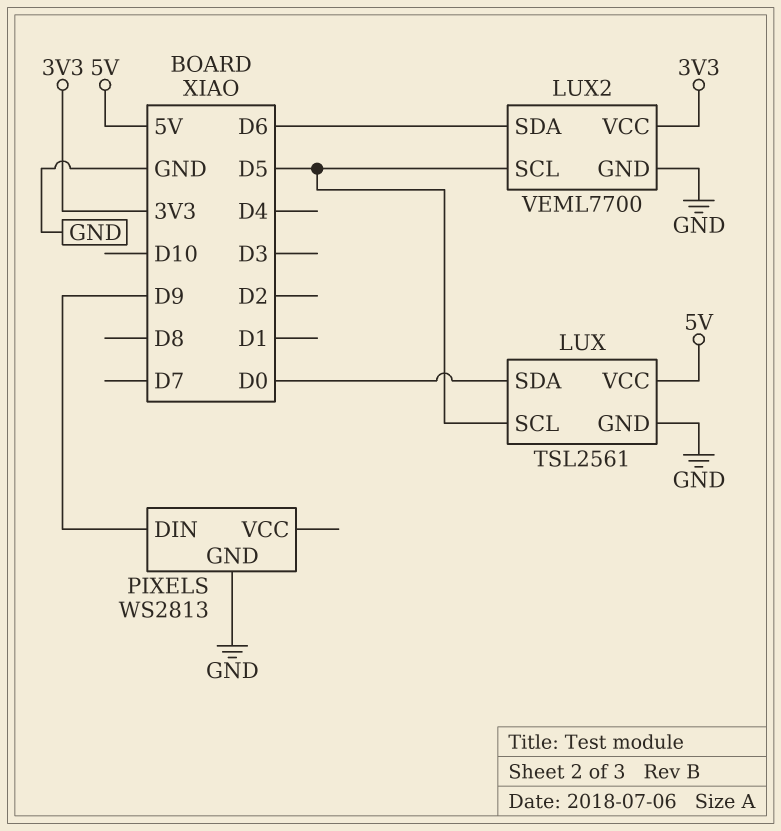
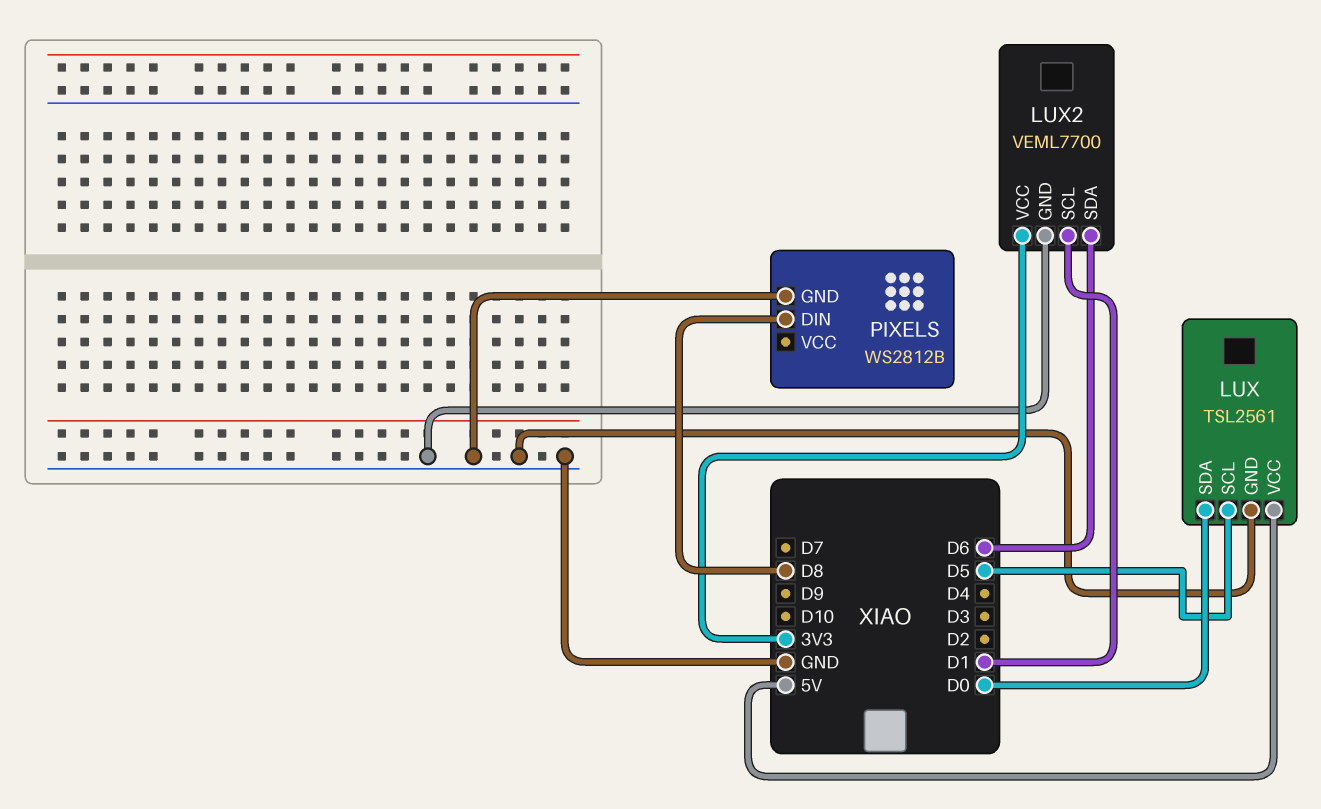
LUX2 pin SCL: D5 -> D1
PIXELS: WS2813 -> WS2812B
PIXELS pin DIN: D9 -> D8

